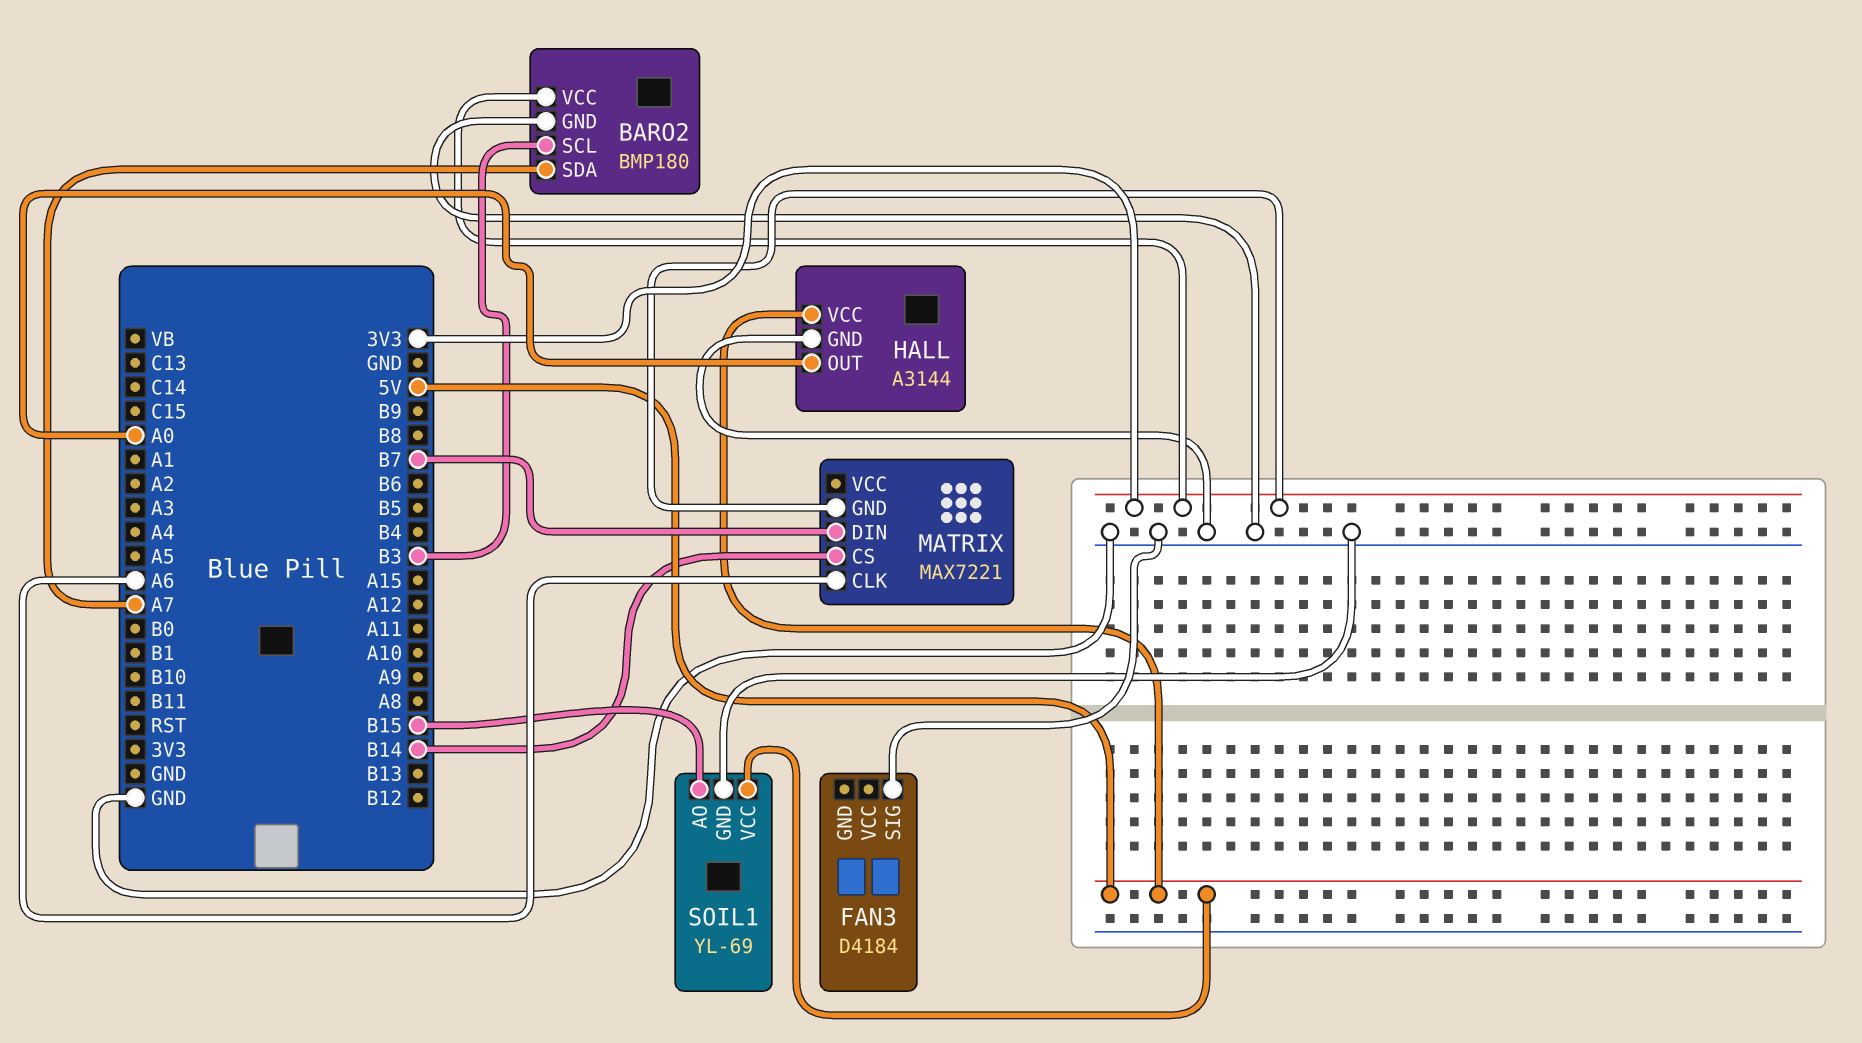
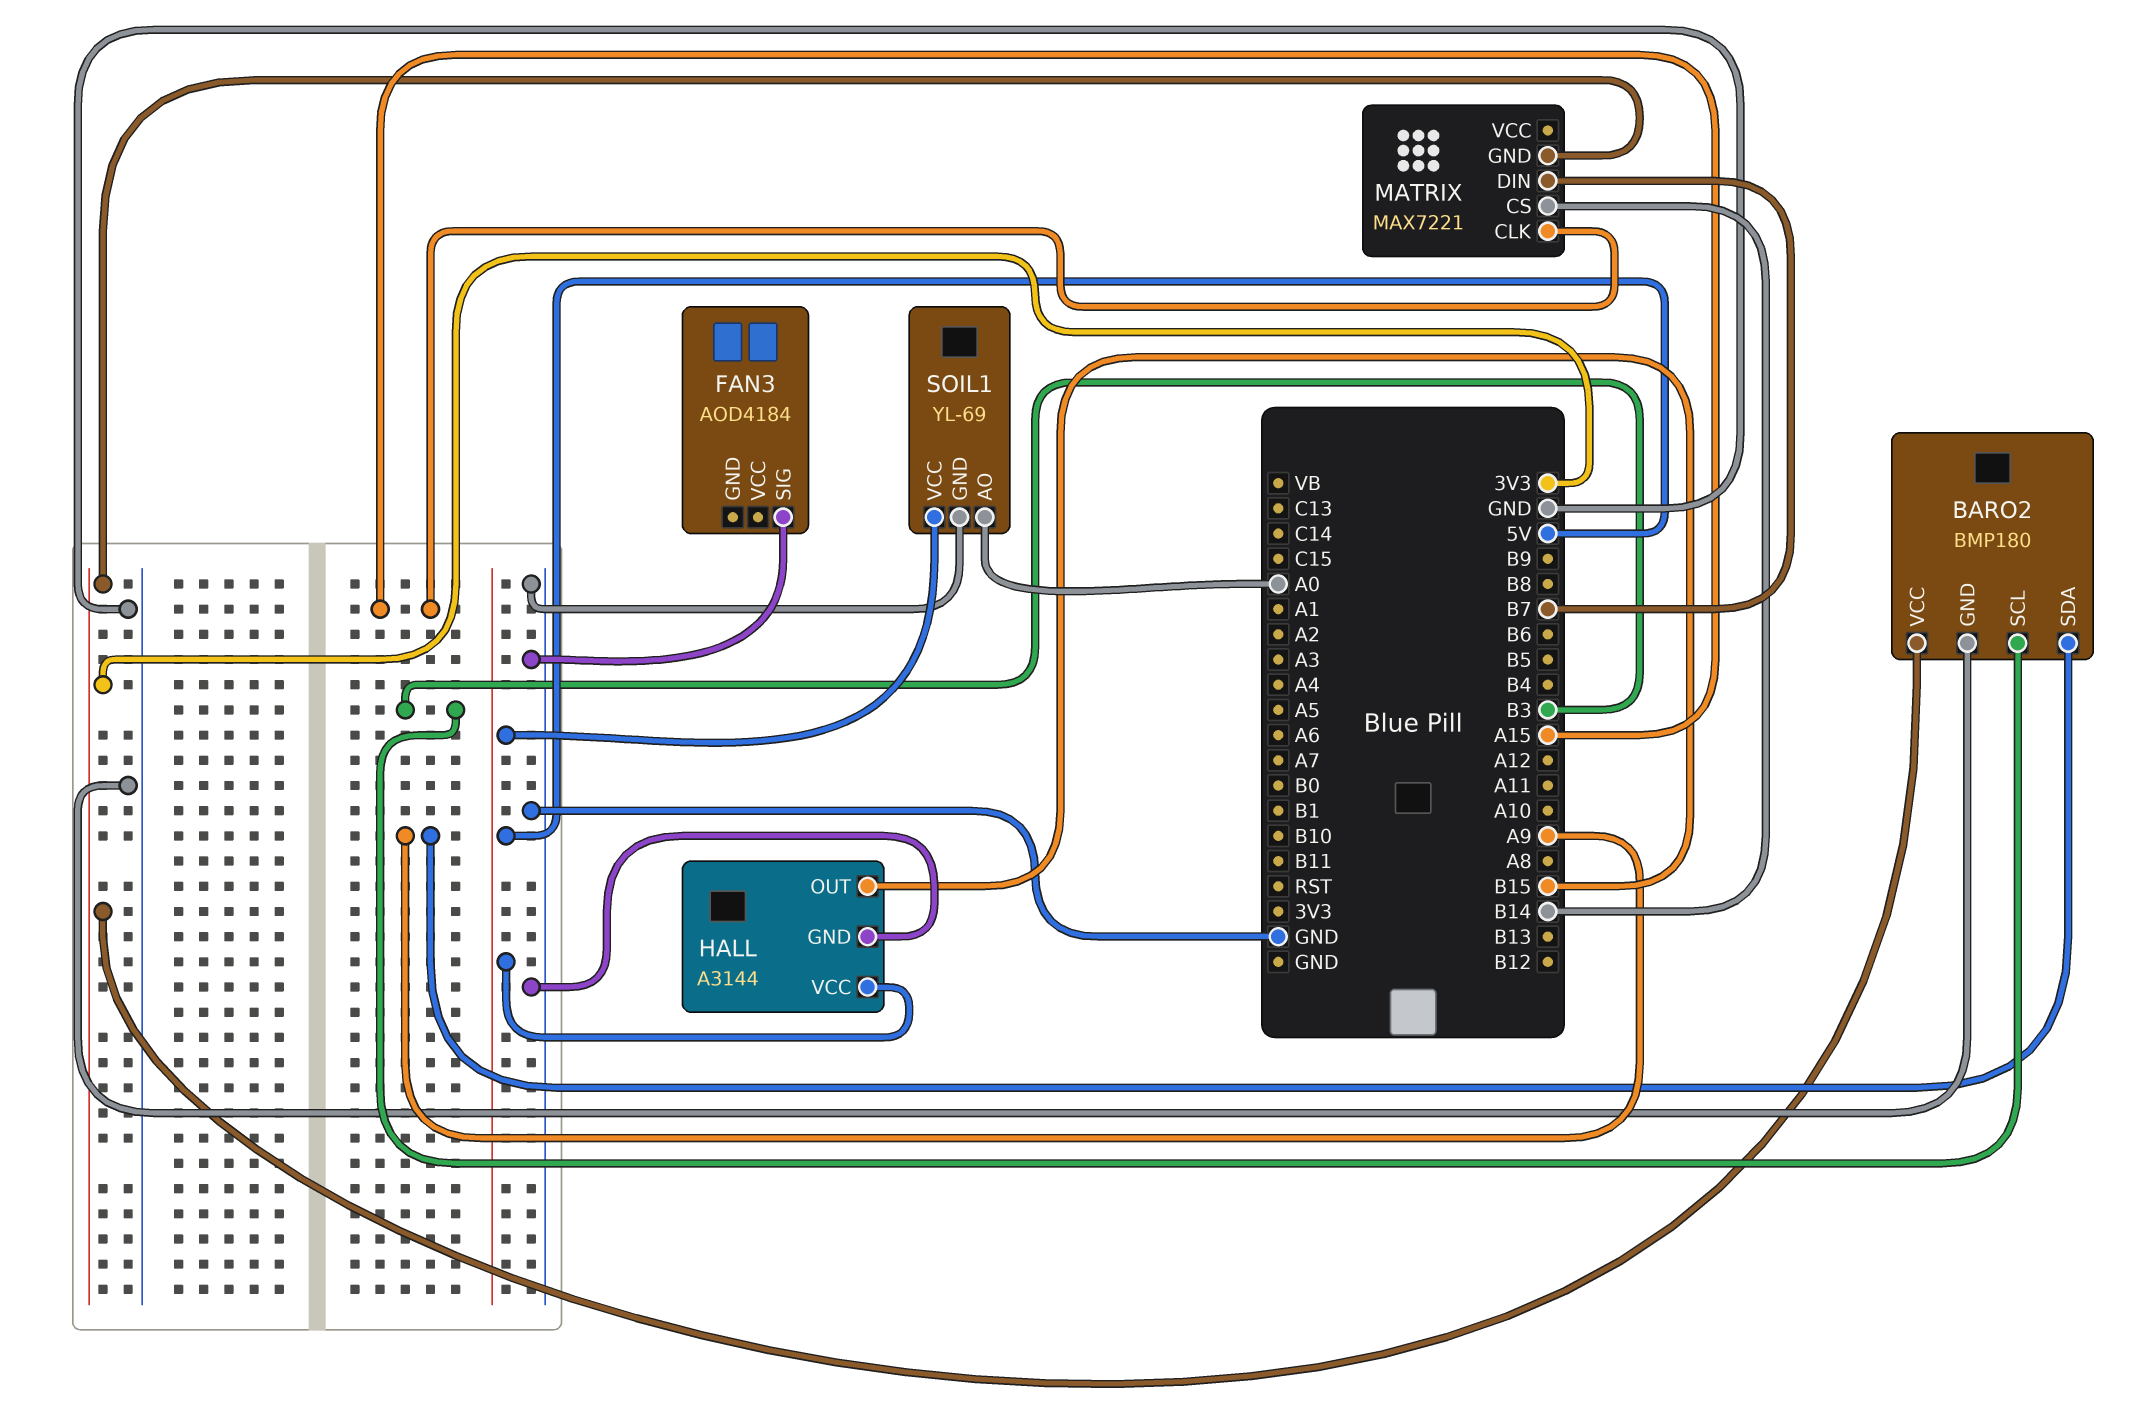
BARO2 pin SDA: A7 -> A9
FAN3: D4184 -> AOD4184
HALL pin OUT: A0 -> B15
MATRIX pin CLK: A6 -> A15
SOIL1 pin AO: B15 -> A0

